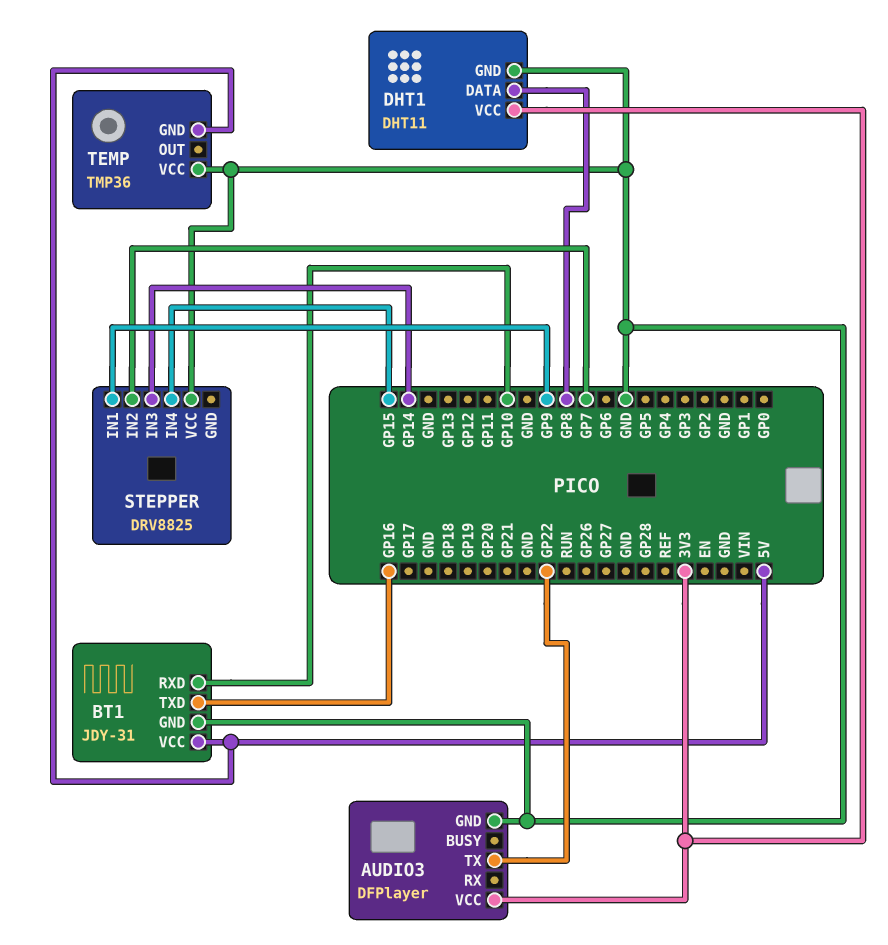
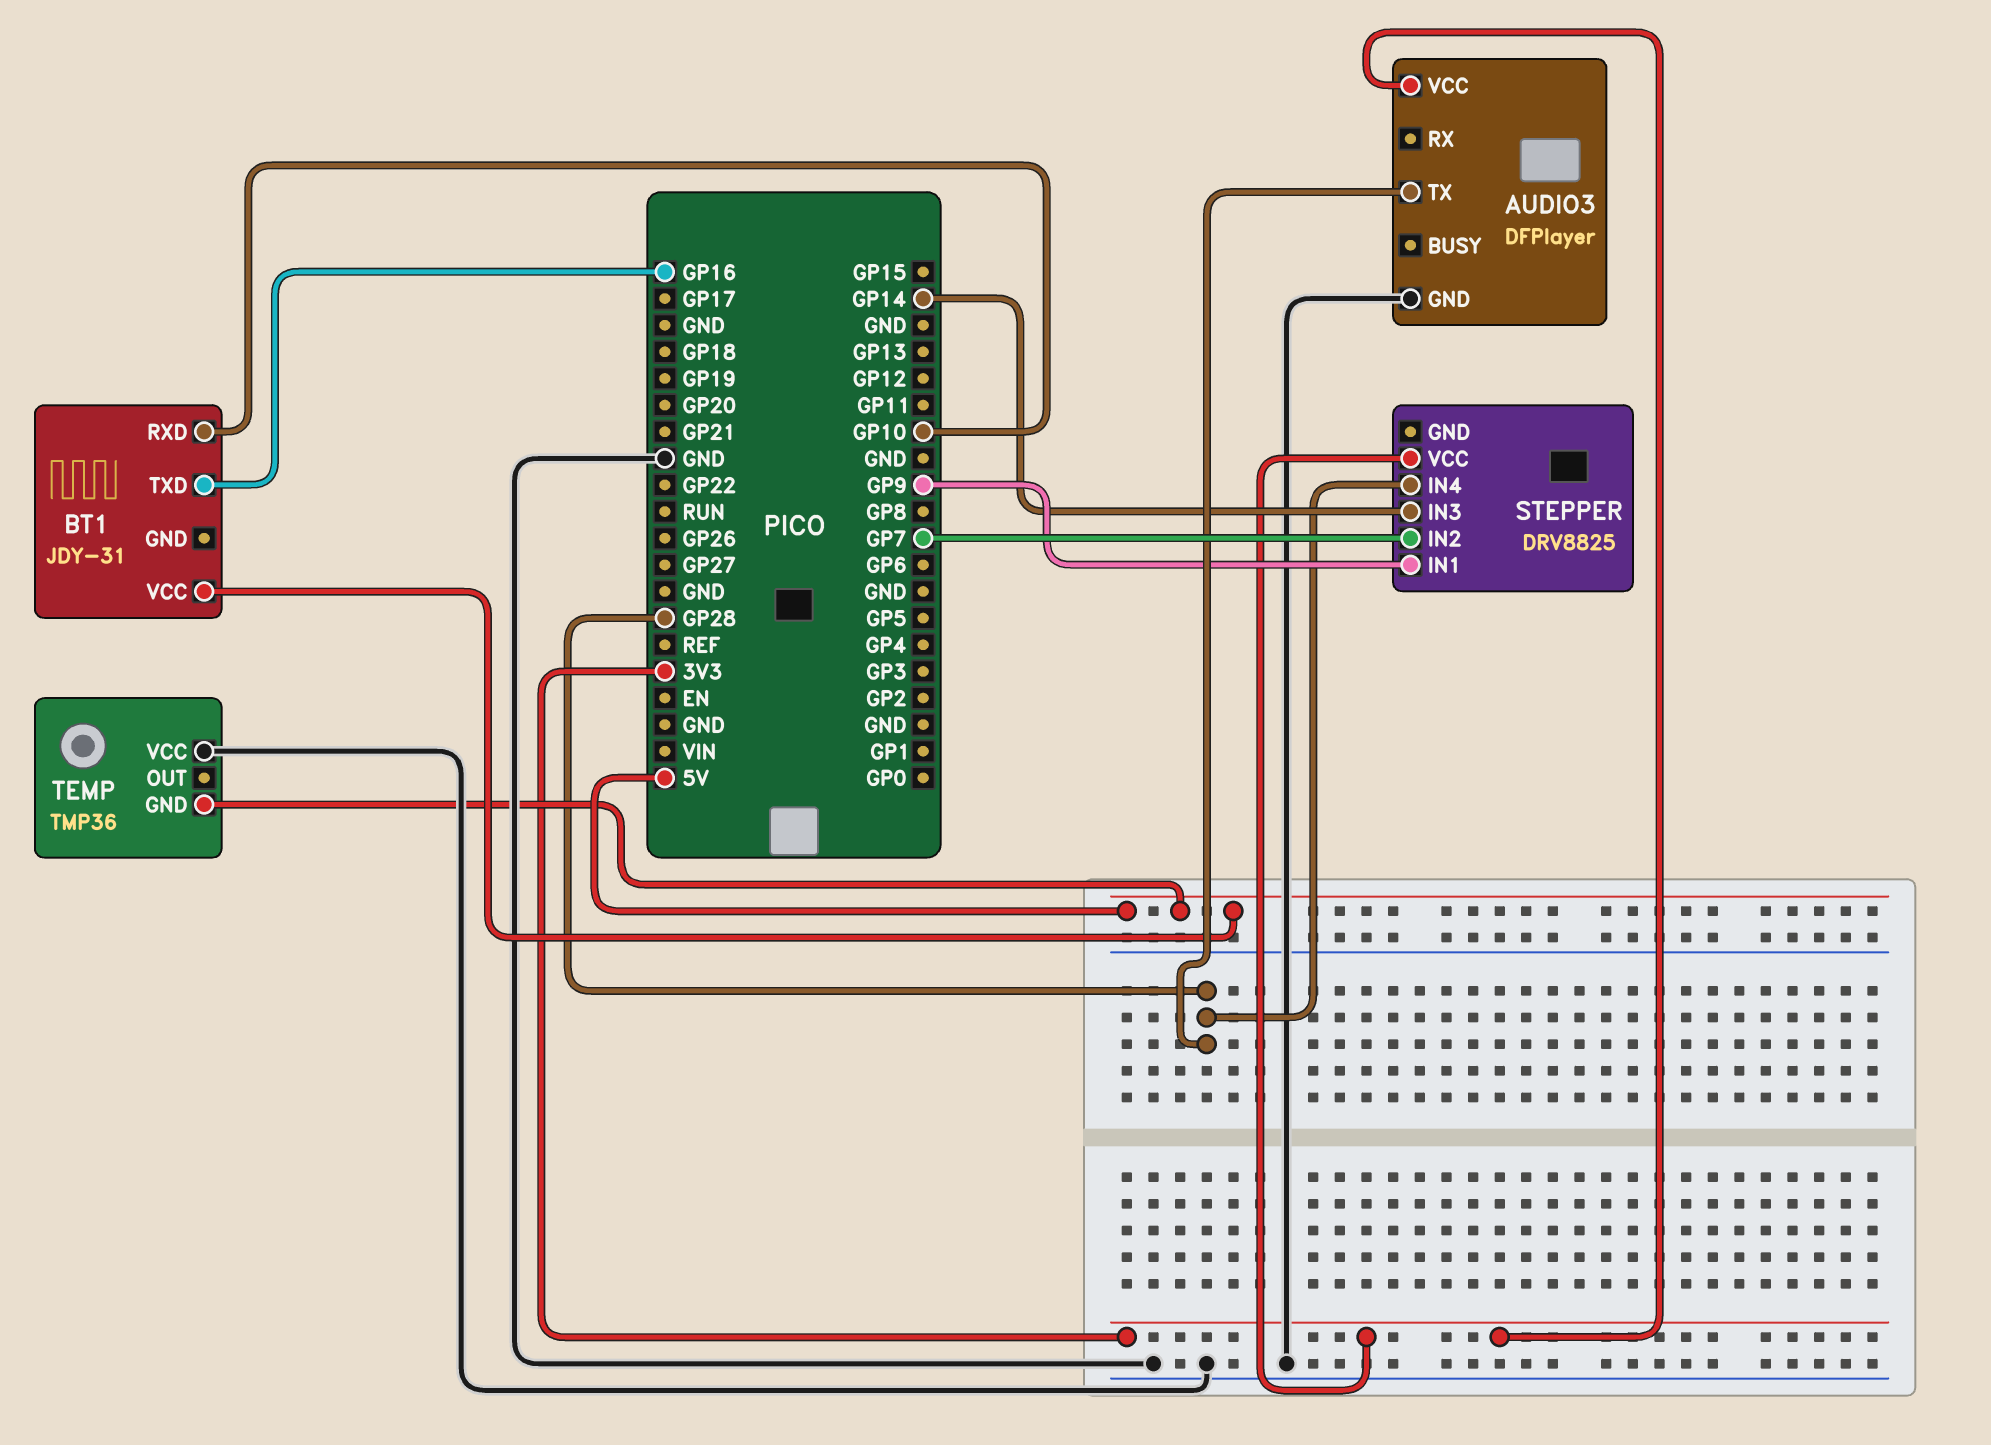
AUDIO3 pin TX: GP22 -> GP28
BT1 pin GND: GND -> none
DHT1: DHT11 -> none
DHT1 pin DATA: GP8 -> none
DHT1 pin GND: GND -> none
DHT1 pin VCC: 3V3 -> none
STEPPER pin IN4: GP15 -> GP28
STEPPER pin VCC: GND -> 3V3

